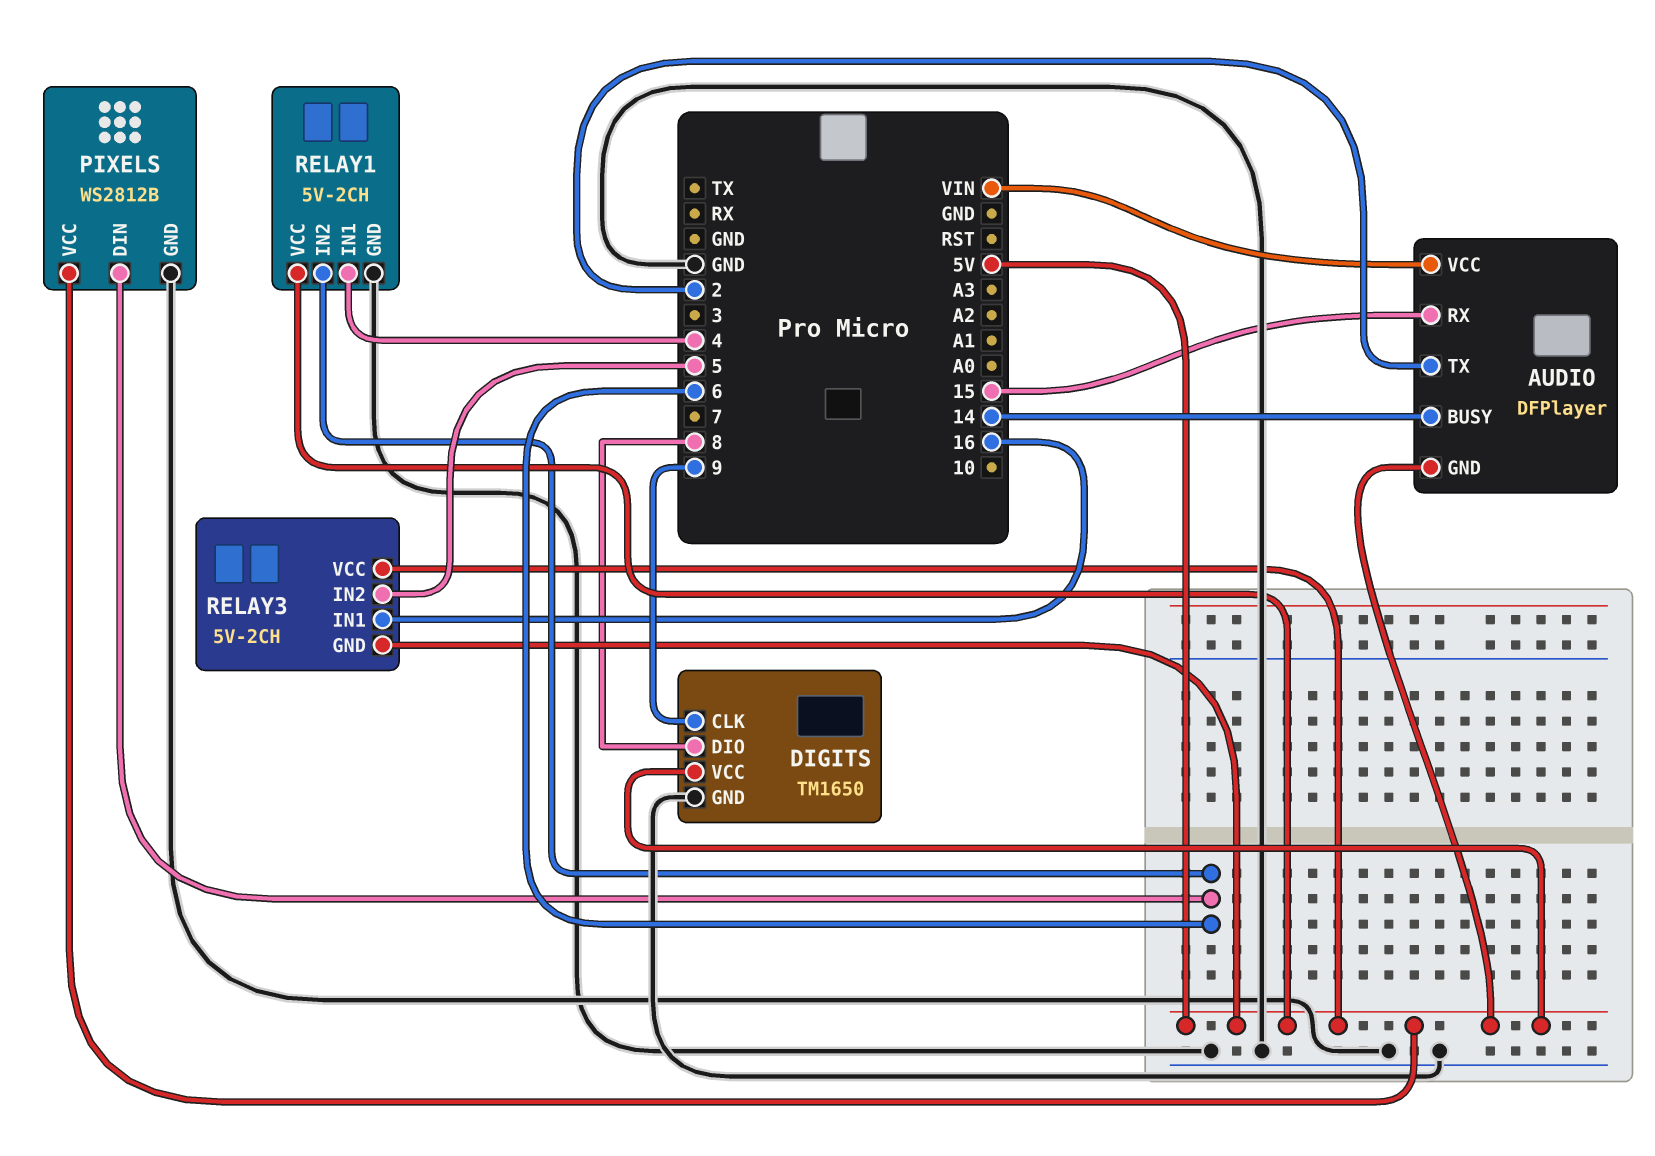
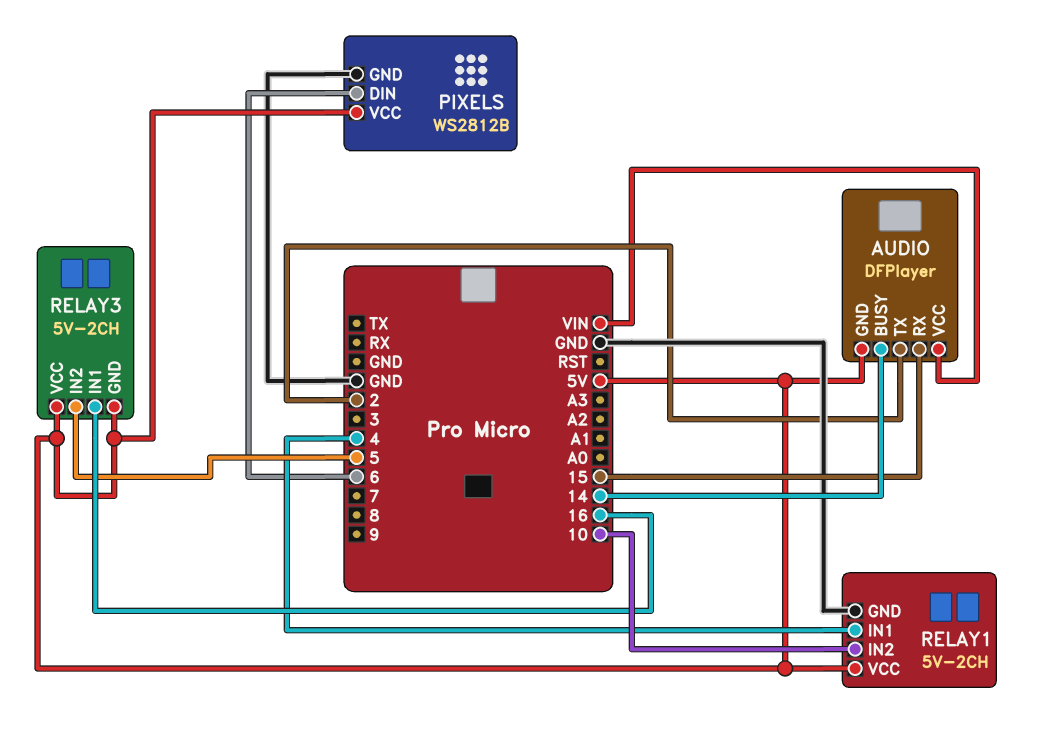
DIGITS: TM1650 -> none
DIGITS pin CLK: 9 -> none
DIGITS pin DIO: 8 -> none
DIGITS pin GND: GND -> none
DIGITS pin VCC: 5V -> none
RELAY1 pin IN2: 6 -> 10

